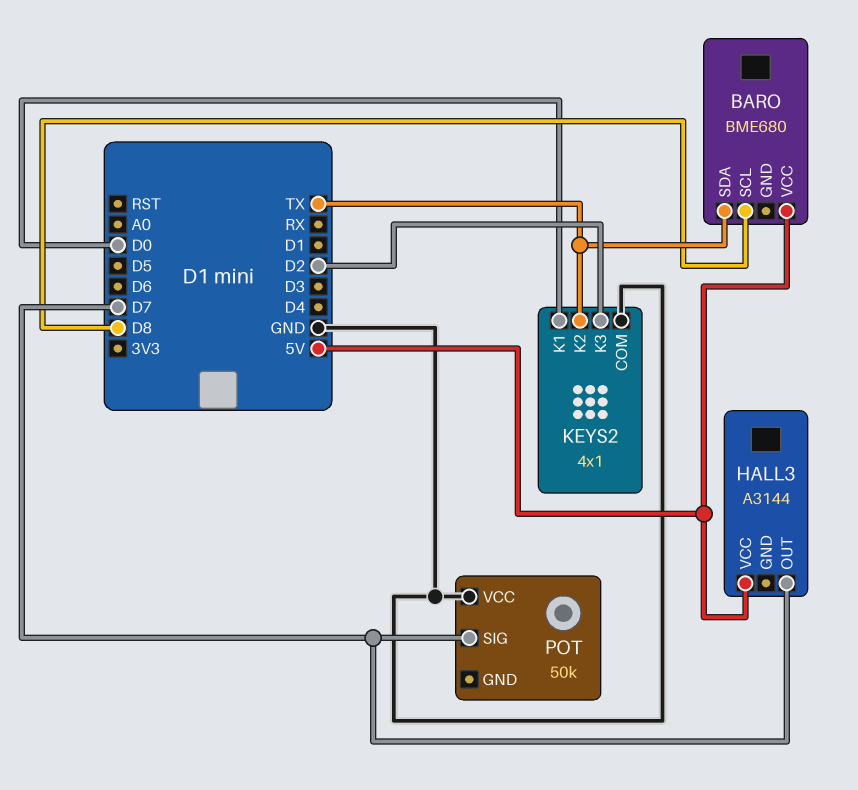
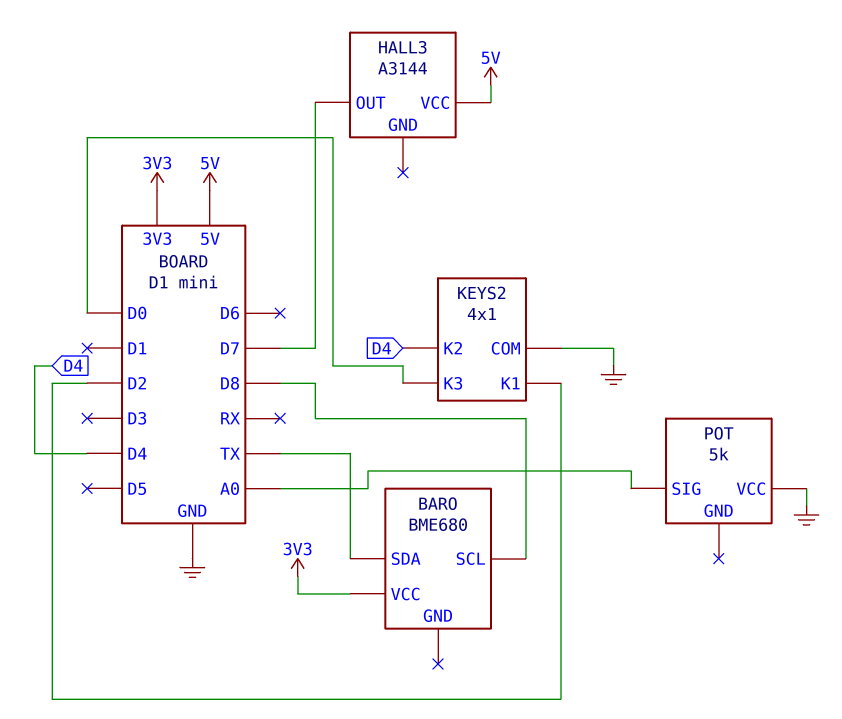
BARO pin VCC: 5V -> 3V3
KEYS2 pin K1: D0 -> D2
KEYS2 pin K2: TX -> D4
KEYS2 pin K3: D2 -> D0
POT: 50k -> 5k
POT pin SIG: D7 -> A0

